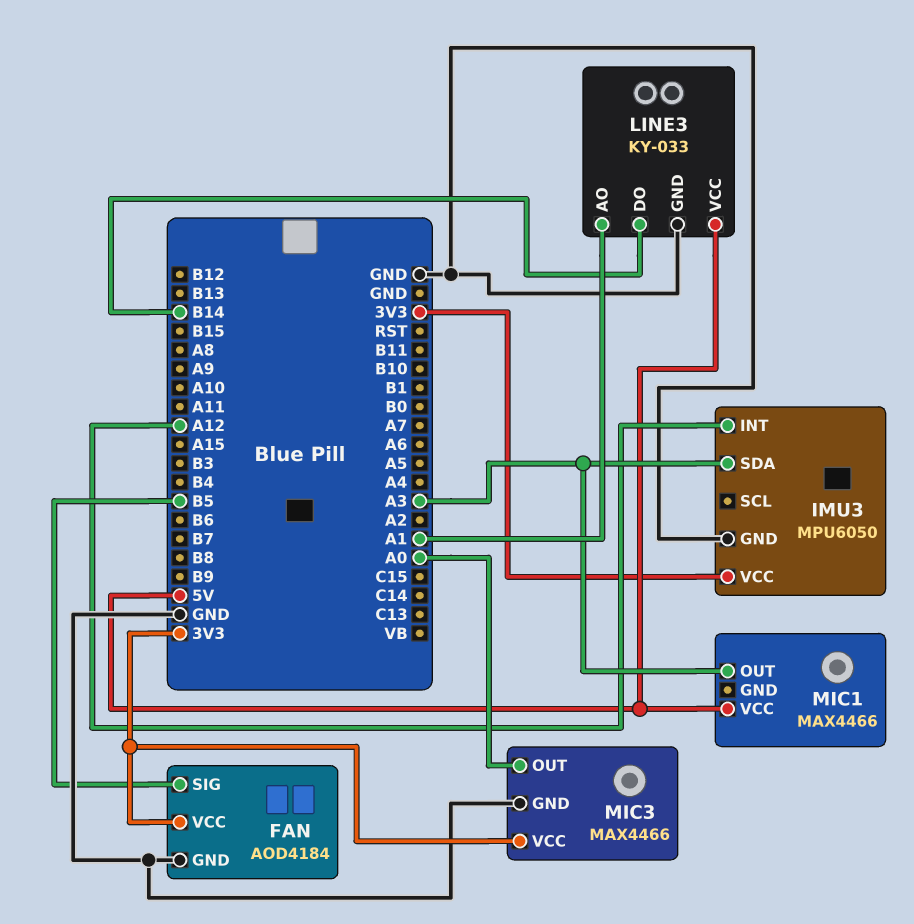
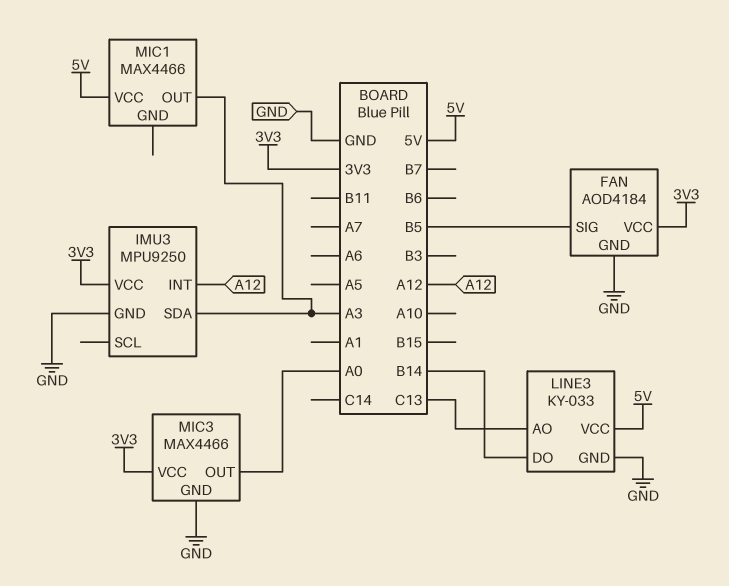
IMU3: MPU6050 -> MPU9250
LINE3 pin AO: A1 -> C13

